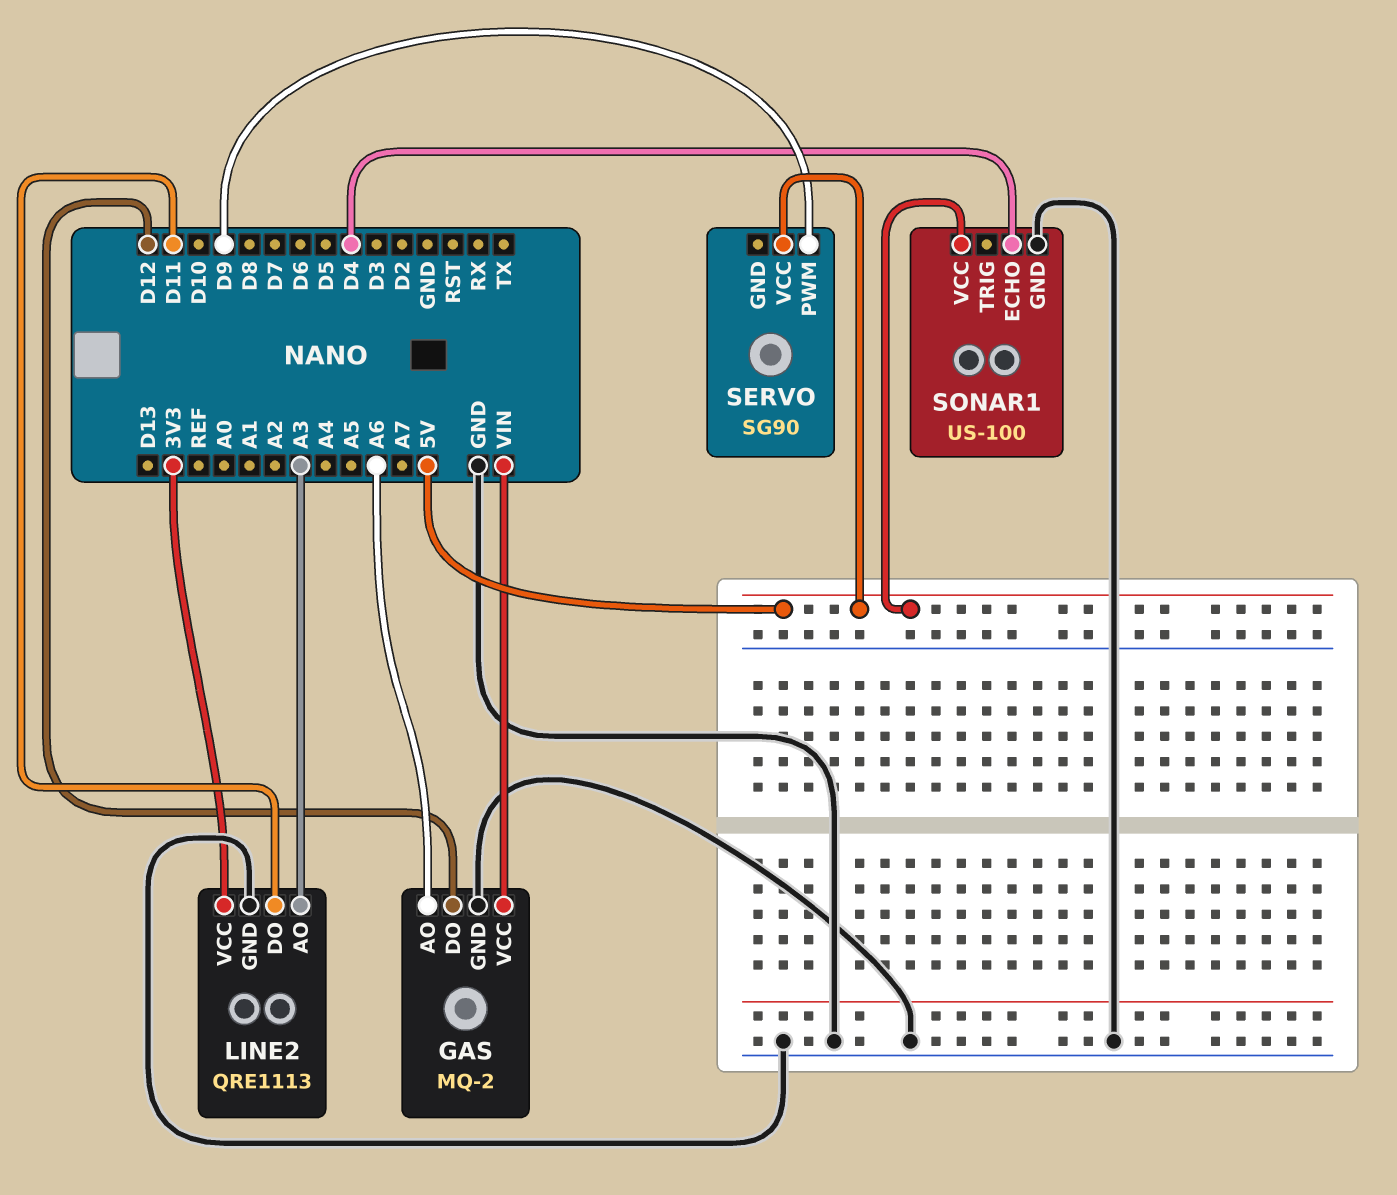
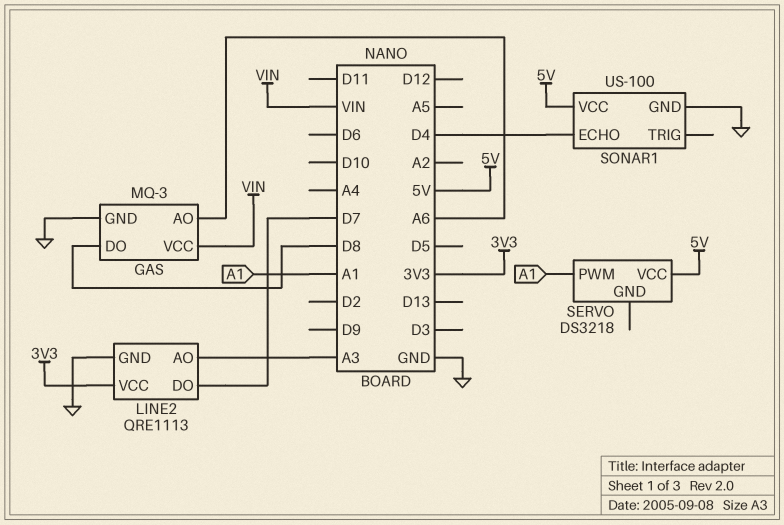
GAS: MQ-2 -> MQ-3
GAS pin DO: D12 -> D8
LINE2 pin DO: D11 -> D7
SERVO: SG90 -> DS3218
SERVO pin PWM: D9 -> A1

